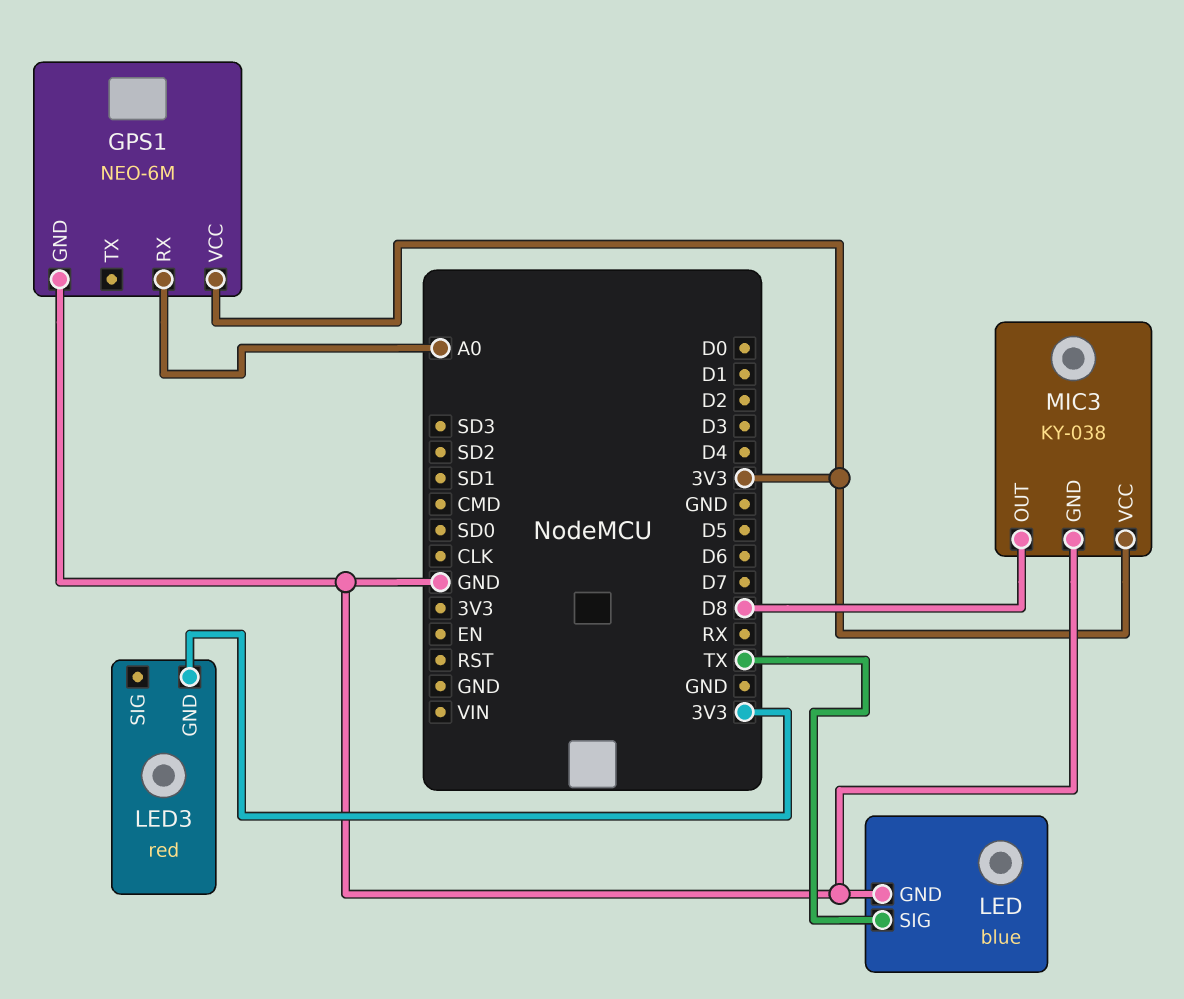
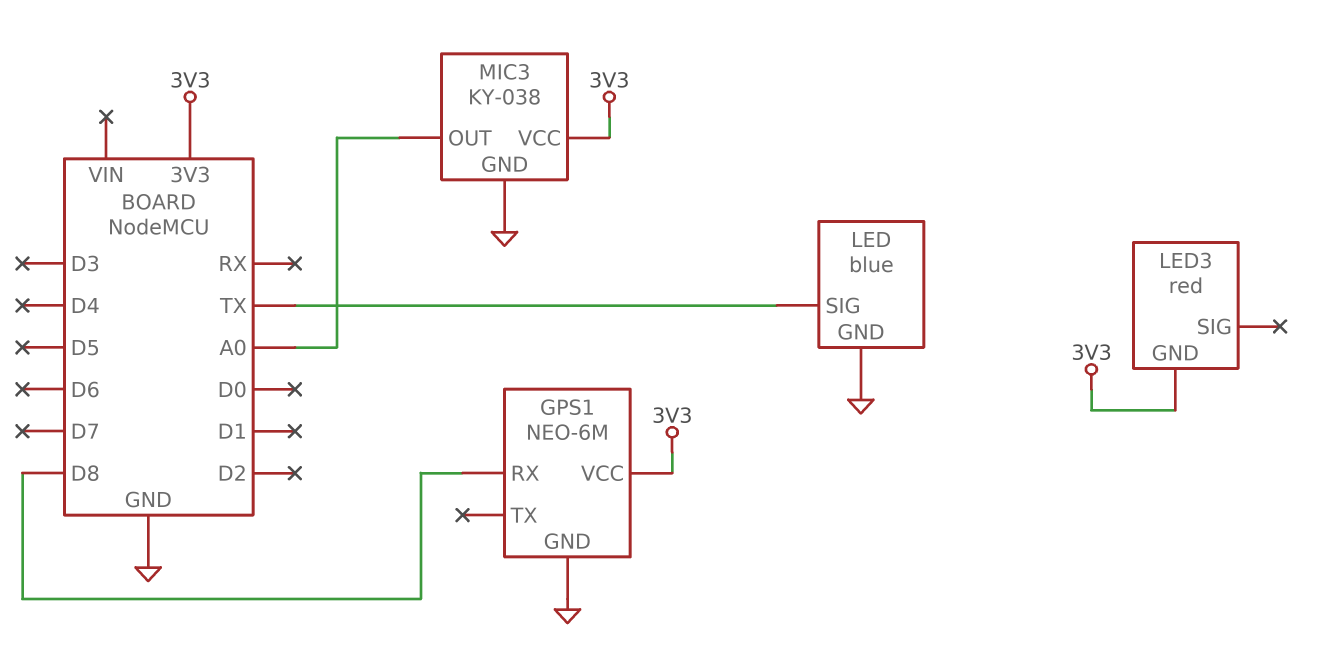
GPS1 pin RX: A0 -> D8
MIC3 pin OUT: D8 -> A0

